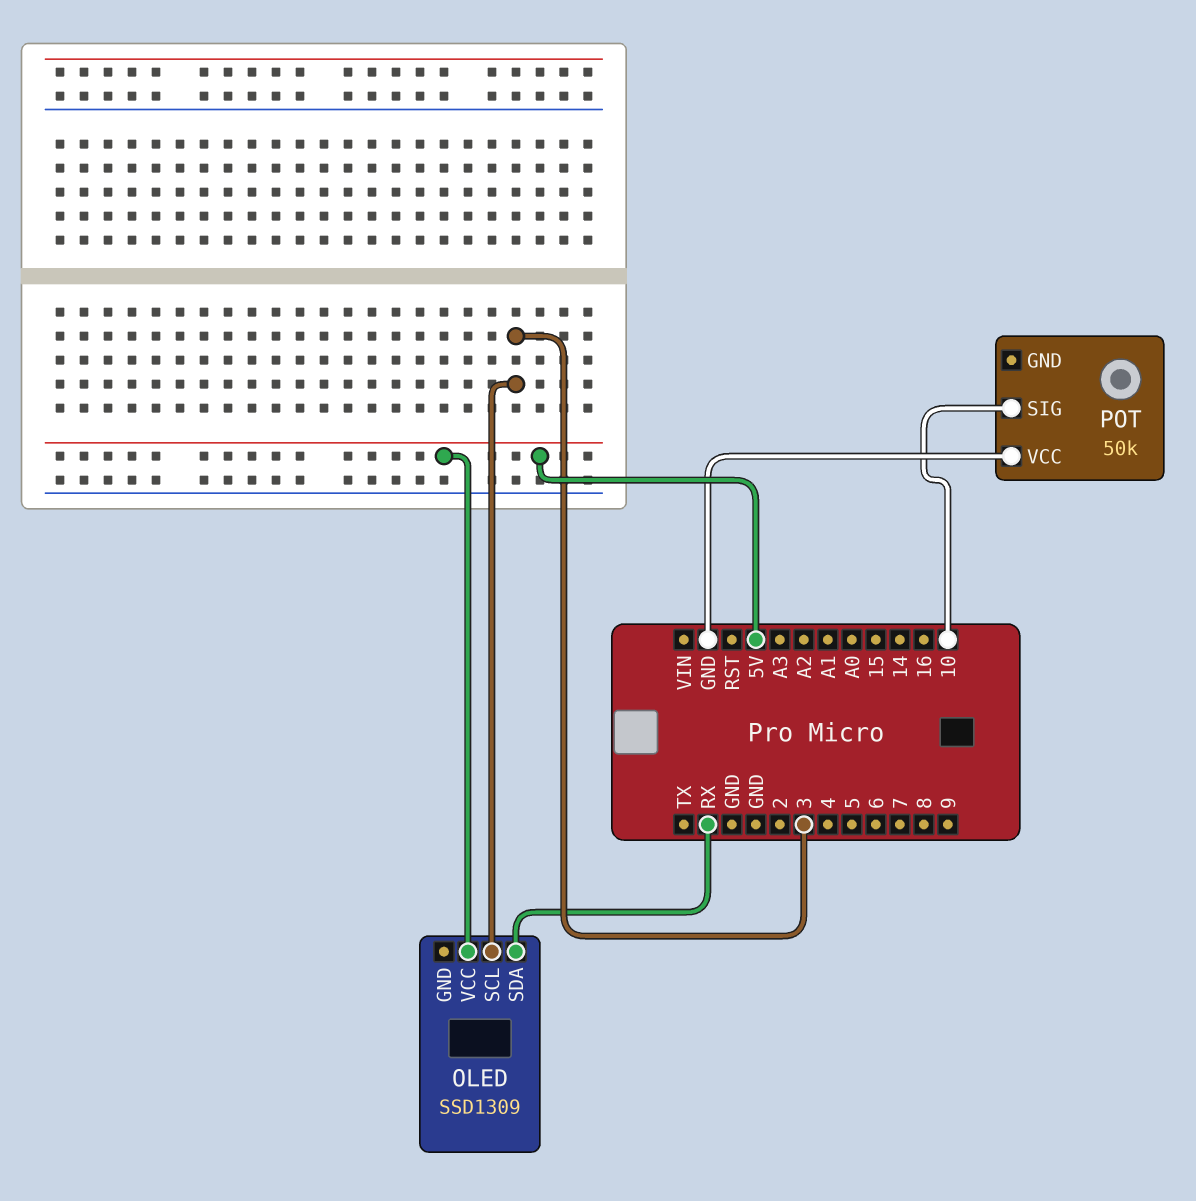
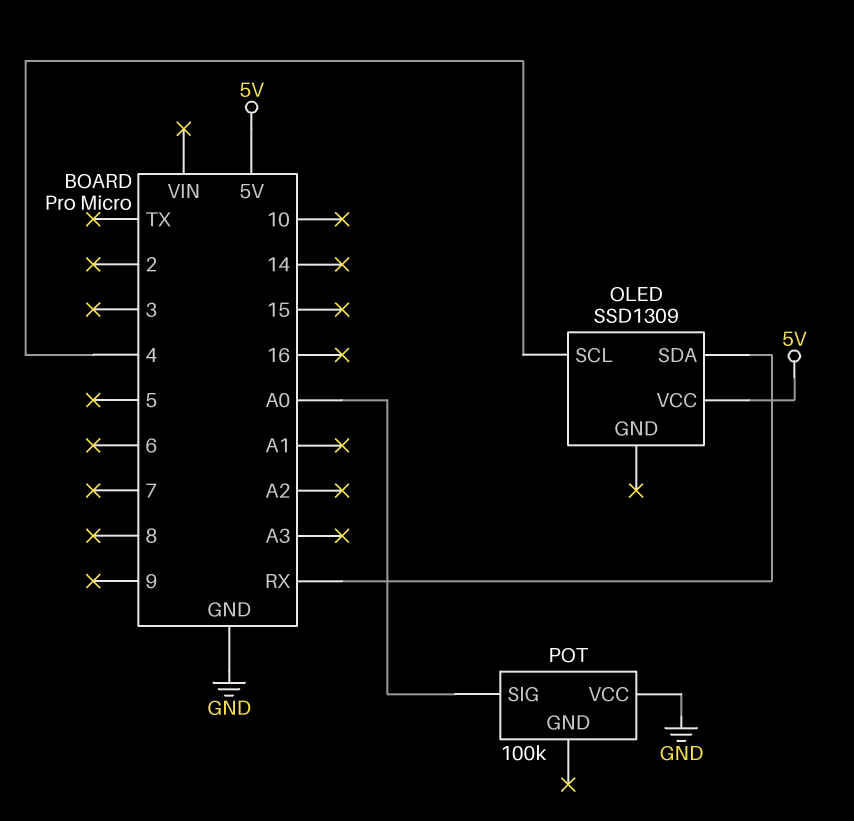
OLED pin SCL: 3 -> 4
POT: 50k -> 100k
POT pin SIG: 10 -> A0

